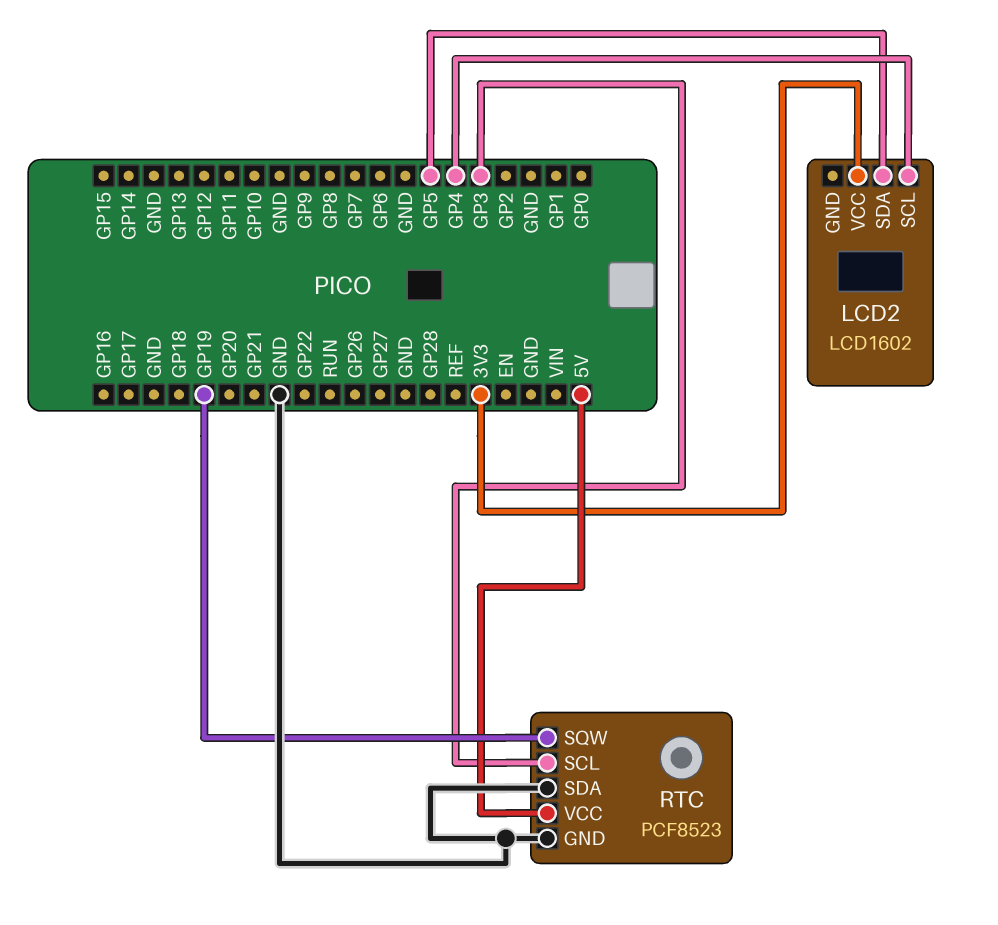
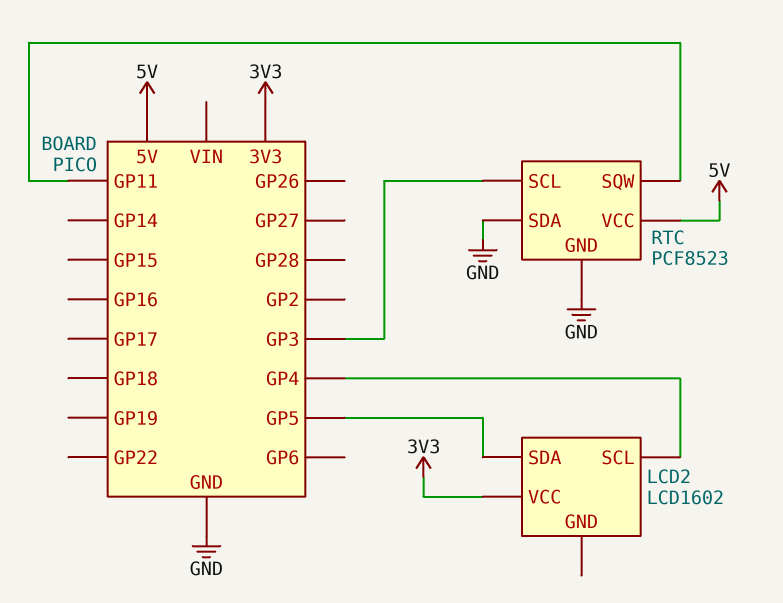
RTC pin SQW: GP19 -> GP11

